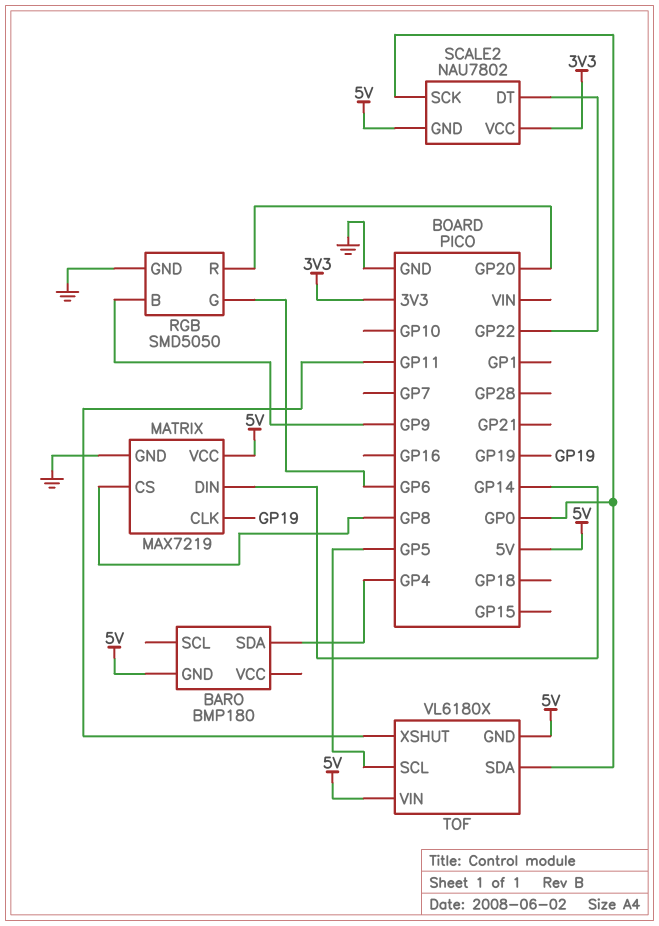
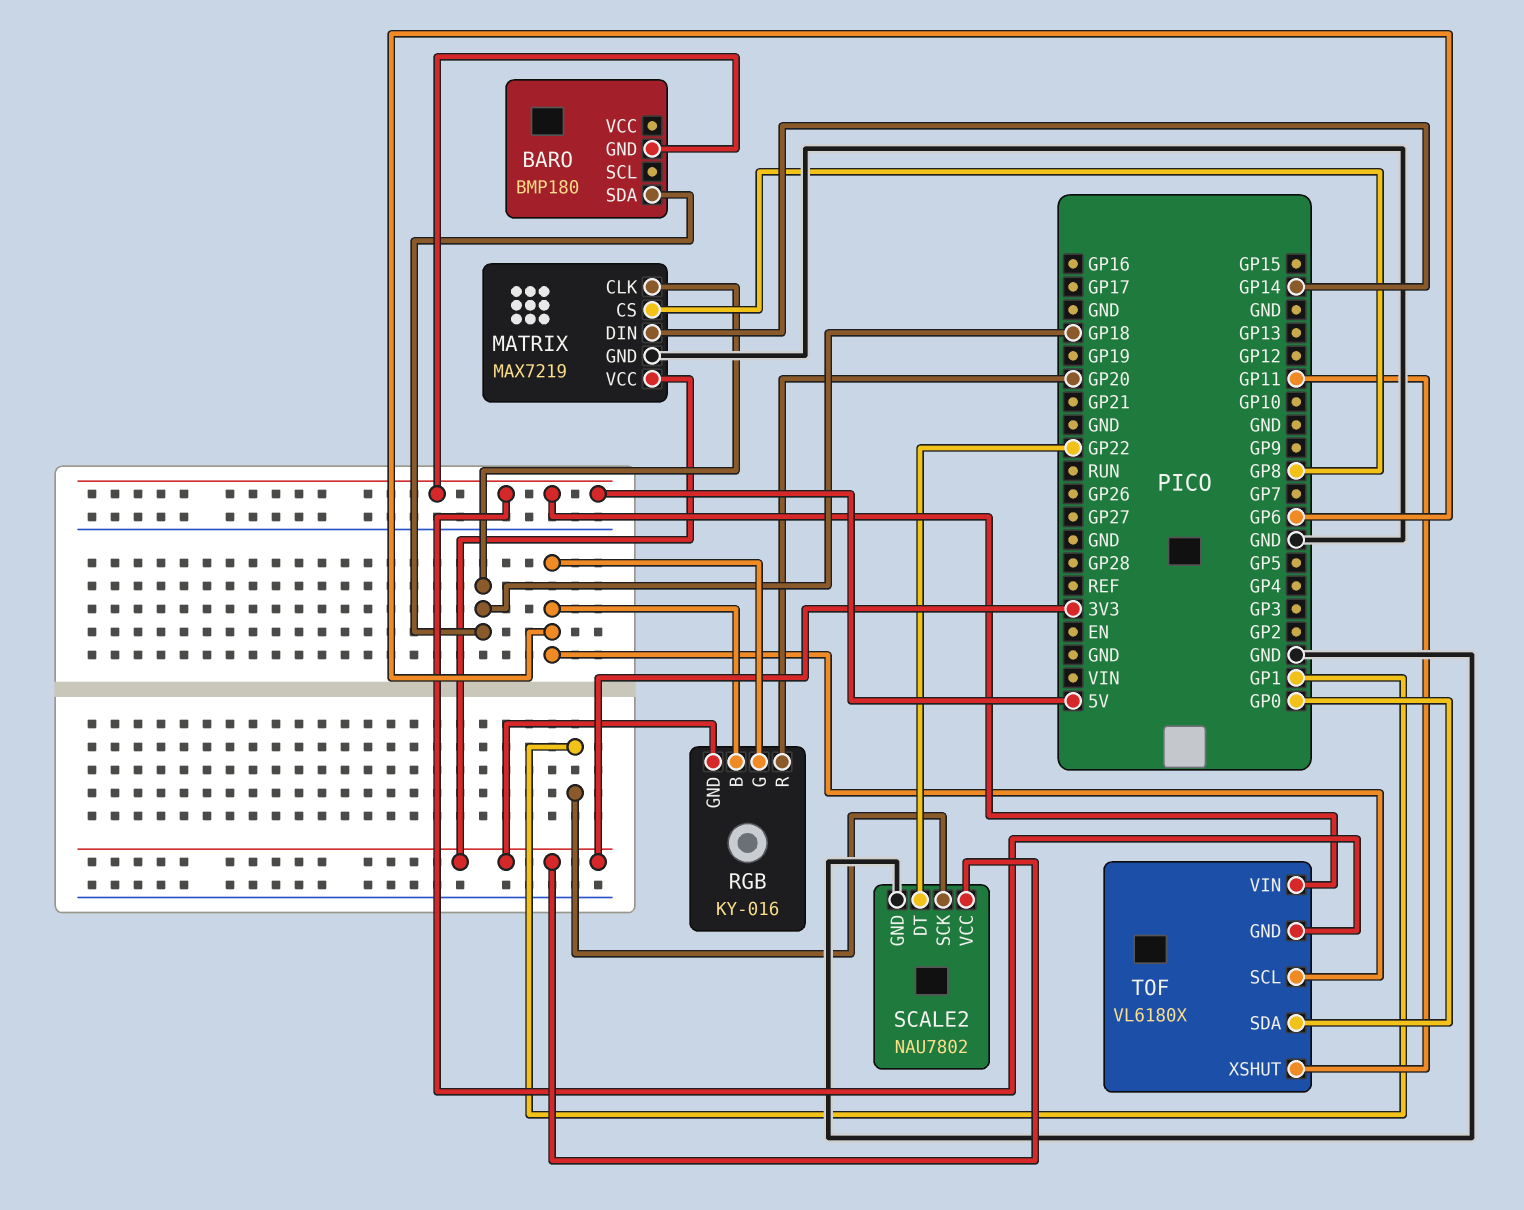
BARO pin SDA: GP4 -> GP18
MATRIX pin CLK: GP19 -> GP18
MATRIX pin VCC: 5V -> 3V3
RGB: SMD5050 -> KY-016
RGB pin B: GP9 -> GP6
RGB pin GND: GND -> 3V3
SCALE2 pin GND: 5V -> GND
SCALE2 pin SCK: GP0 -> GP1
TOF pin SCL: GP5 -> GP6

